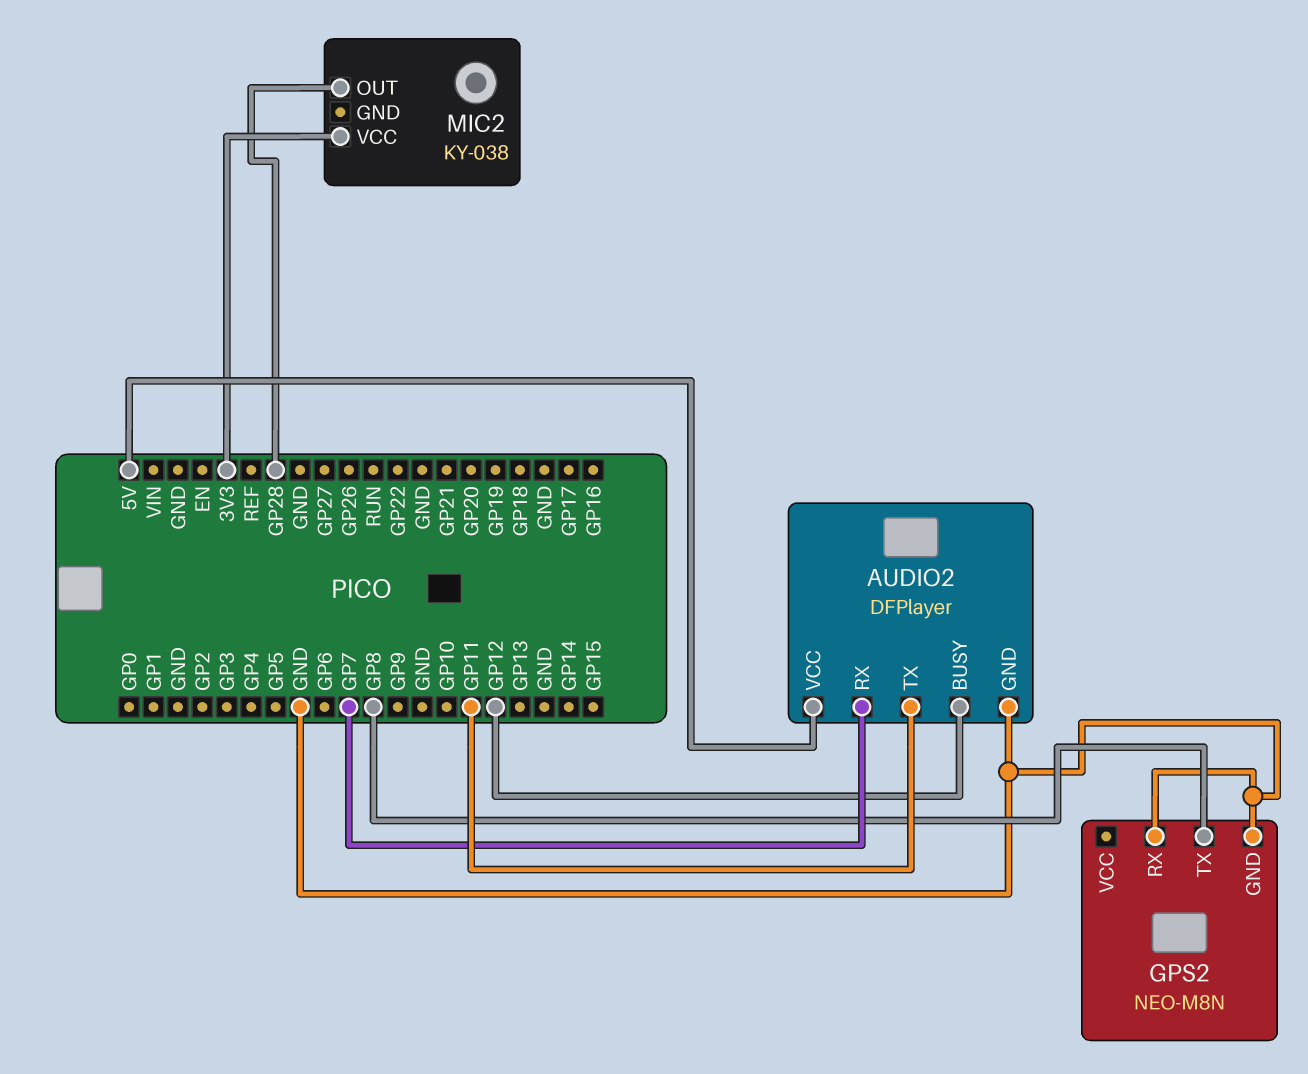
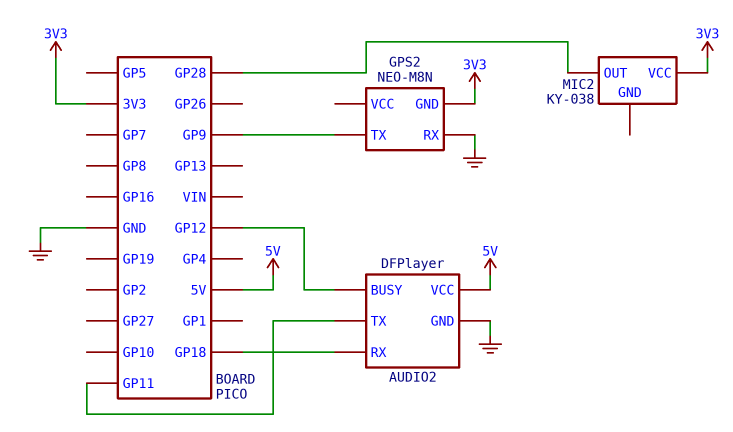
AUDIO2 pin RX: GP7 -> GP18
GPS2 pin GND: GND -> 3V3
GPS2 pin TX: GP8 -> GP9

